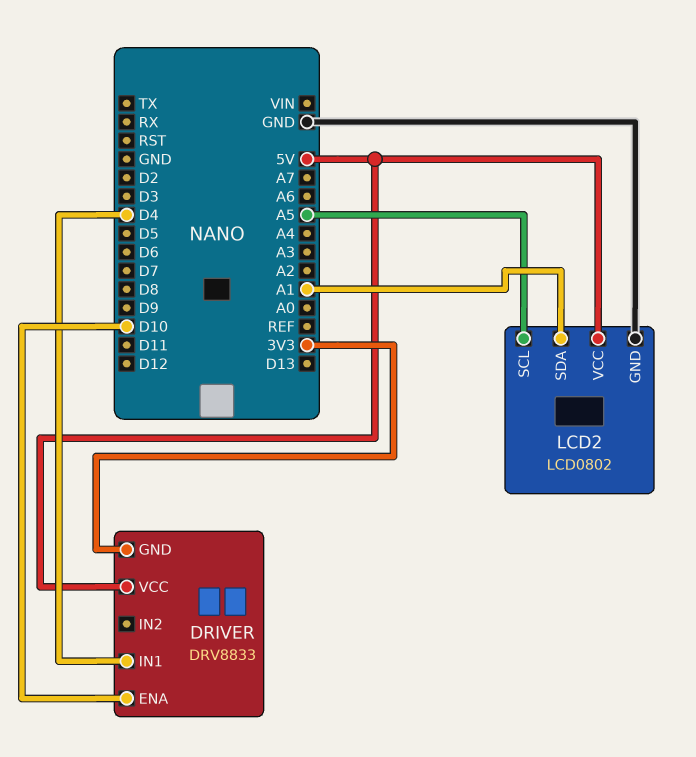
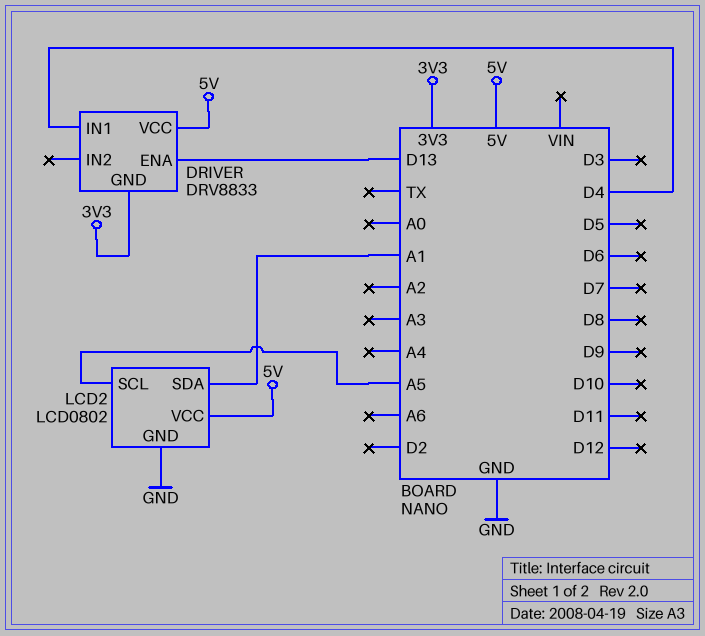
DRIVER pin ENA: D10 -> D13

